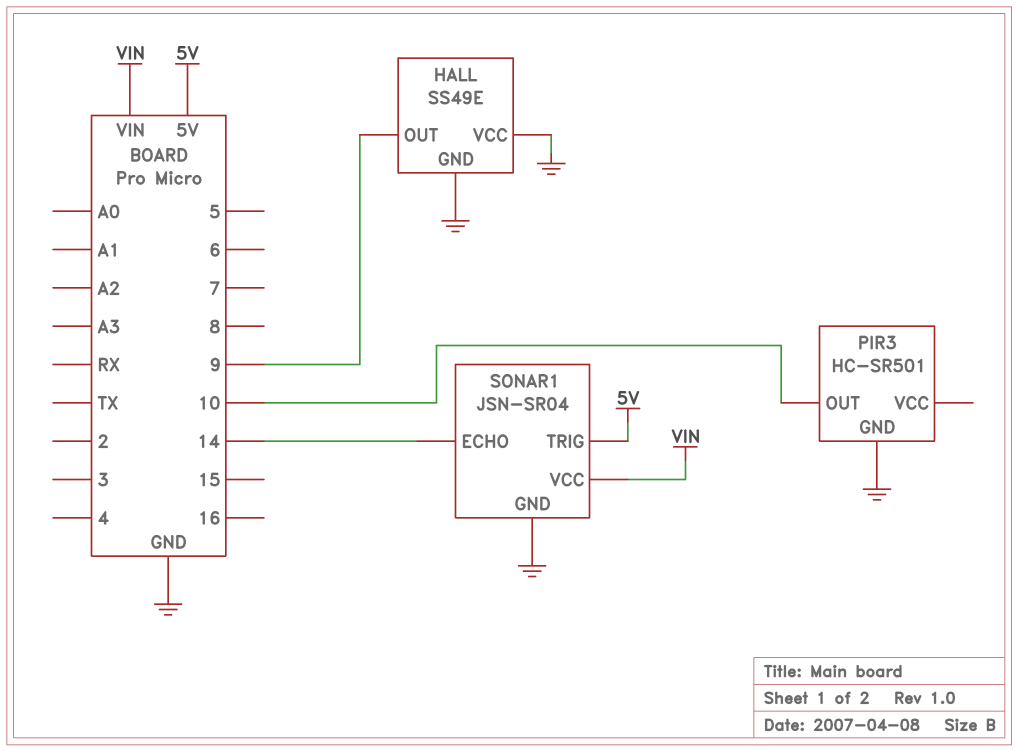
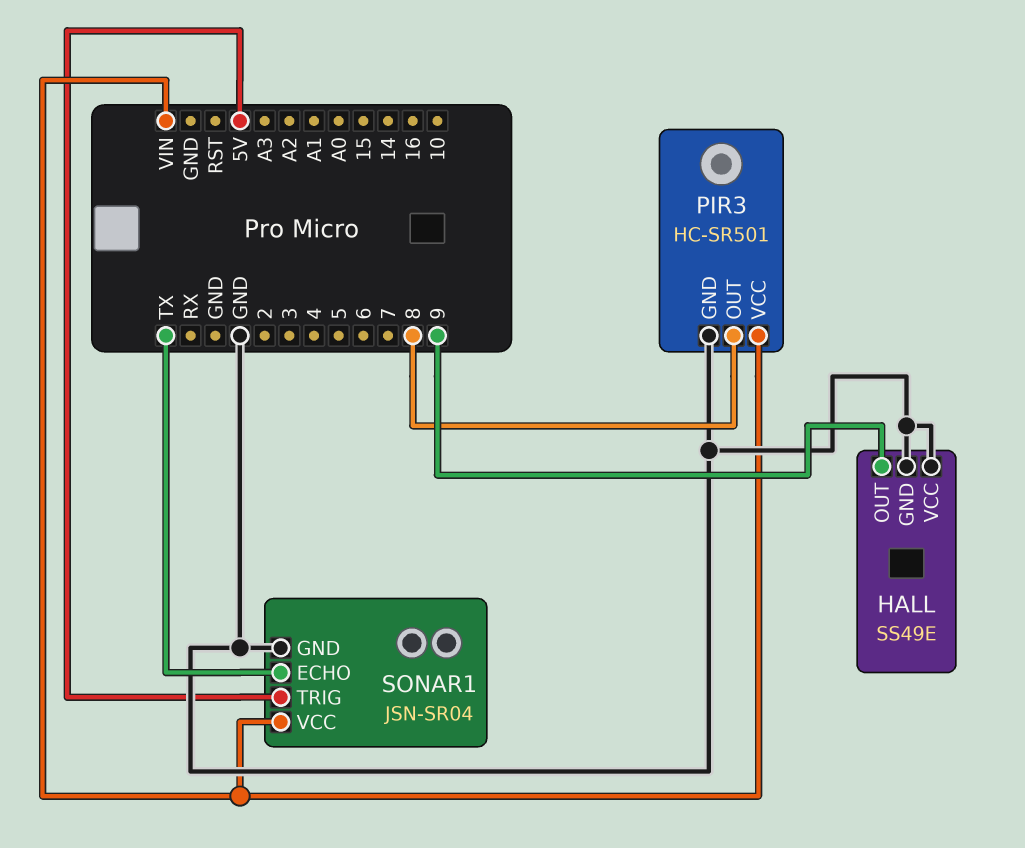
PIR3 pin OUT: 10 -> 8
PIR3 pin VCC: none -> VIN
SONAR1 pin ECHO: 14 -> TX

